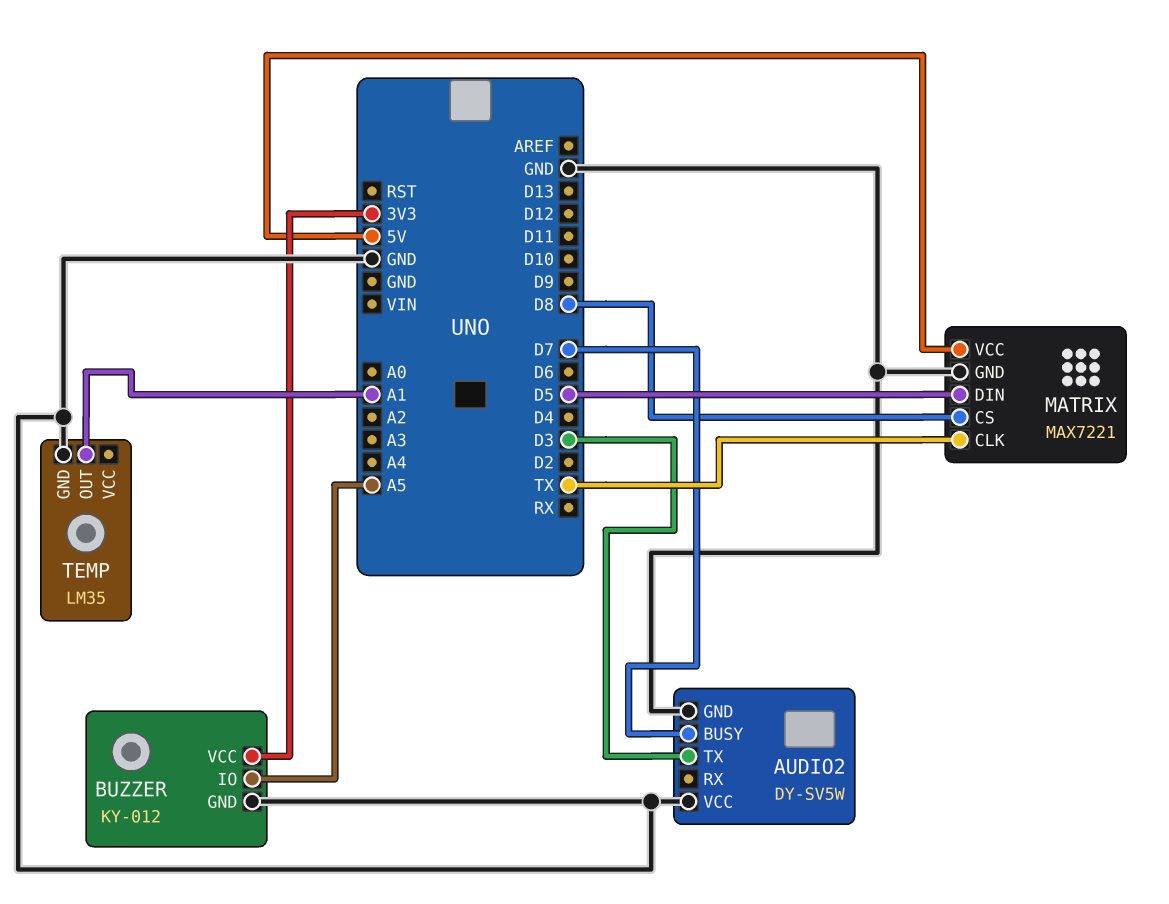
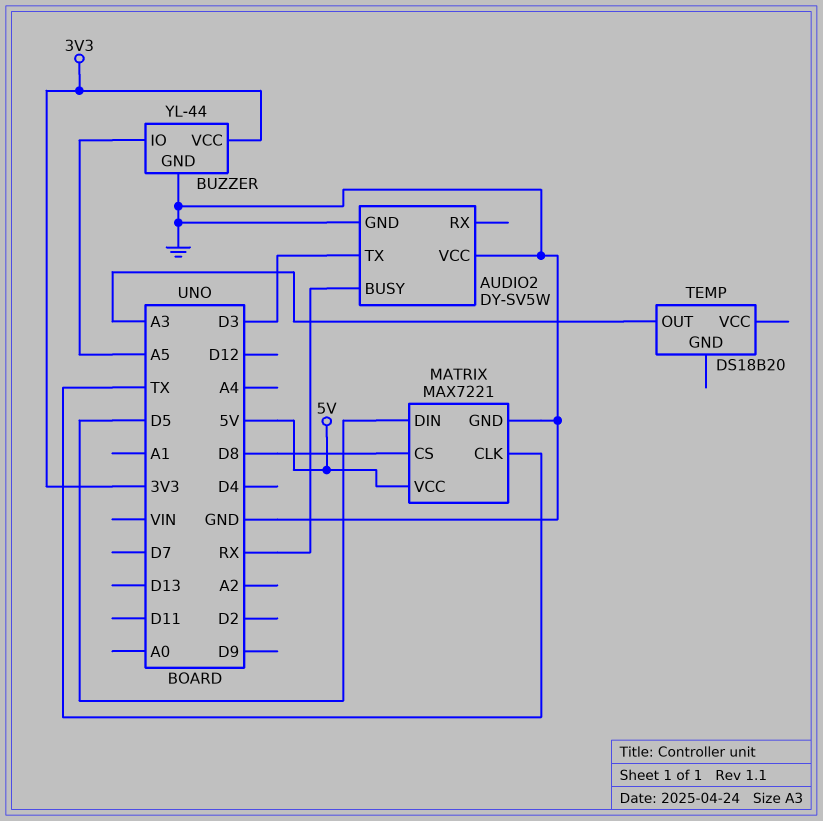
AUDIO2 pin BUSY: D7 -> RX
BUZZER: KY-012 -> YL-44
TEMP: LM35 -> DS18B20
TEMP pin GND: GND -> none
TEMP pin OUT: A1 -> A3

